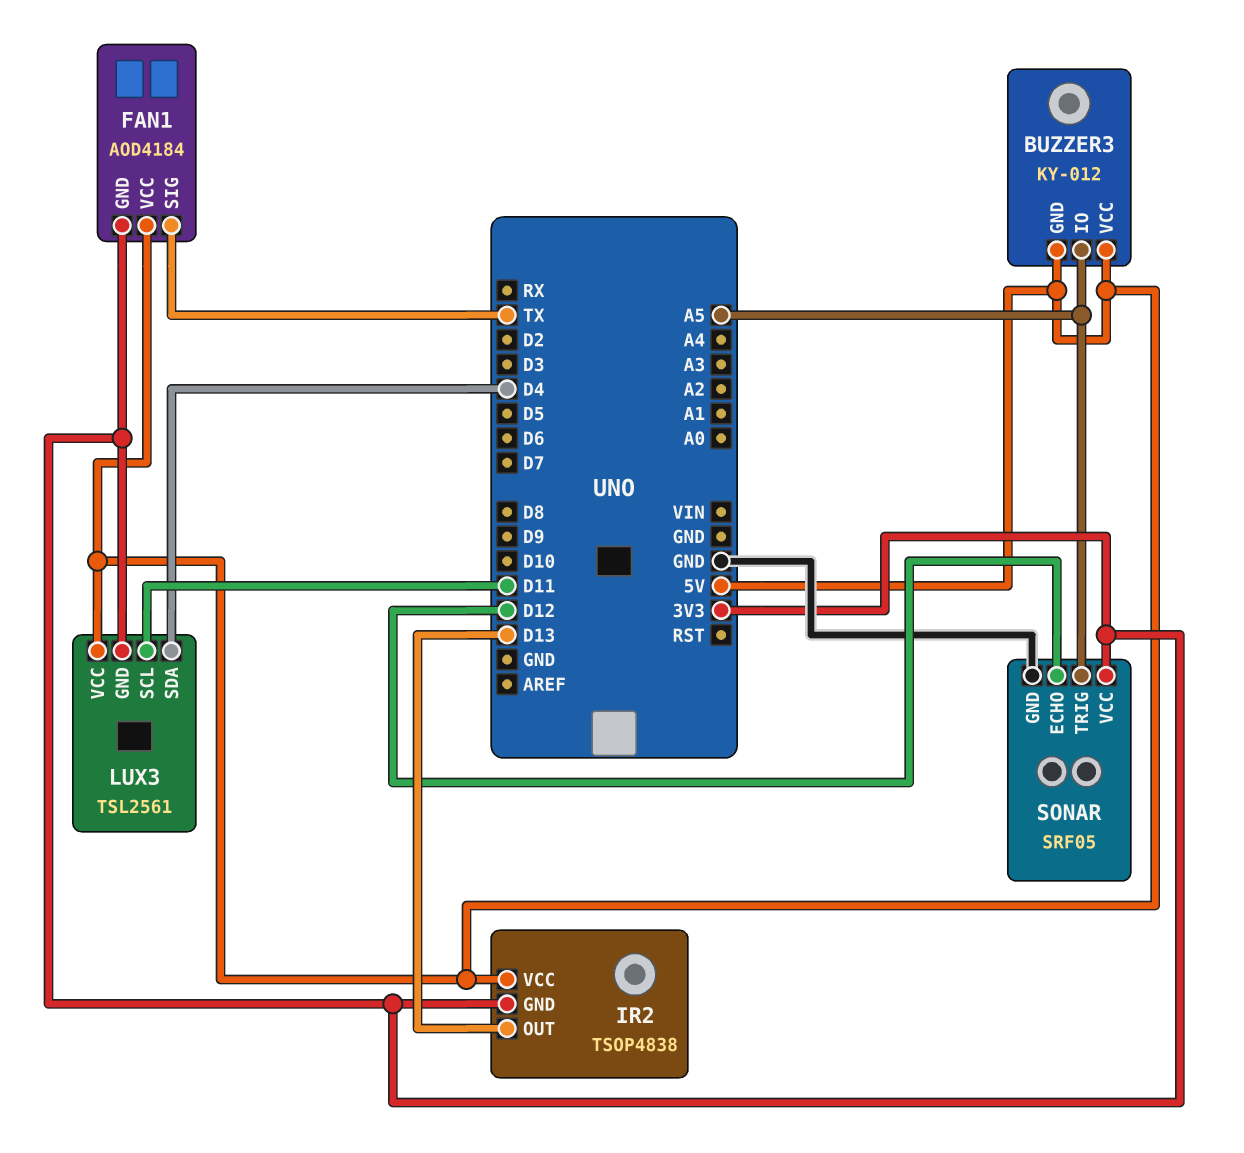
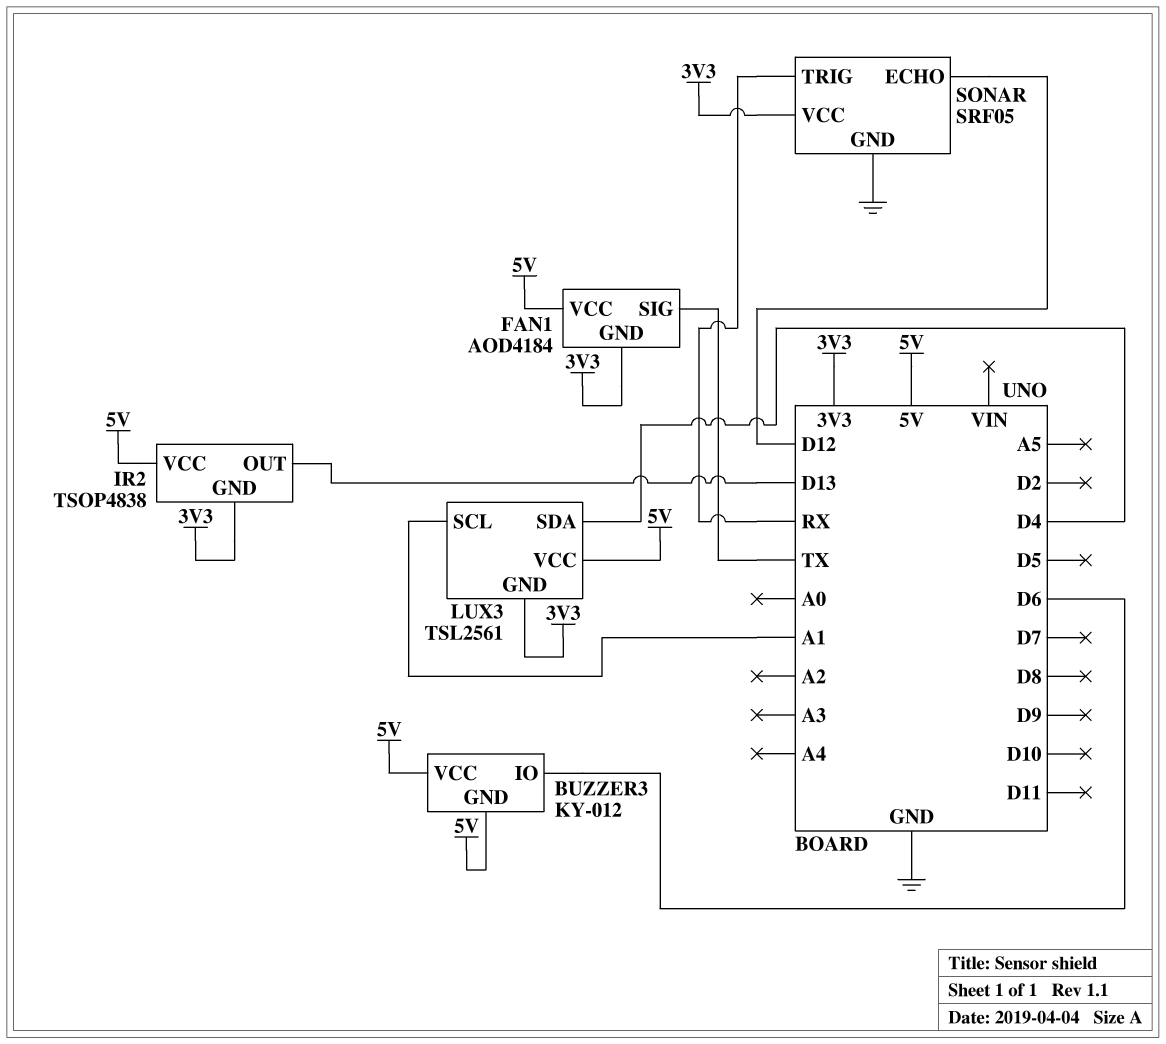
BUZZER3 pin IO: A5 -> D6
LUX3 pin SCL: D11 -> A1
SONAR pin TRIG: A5 -> RX

